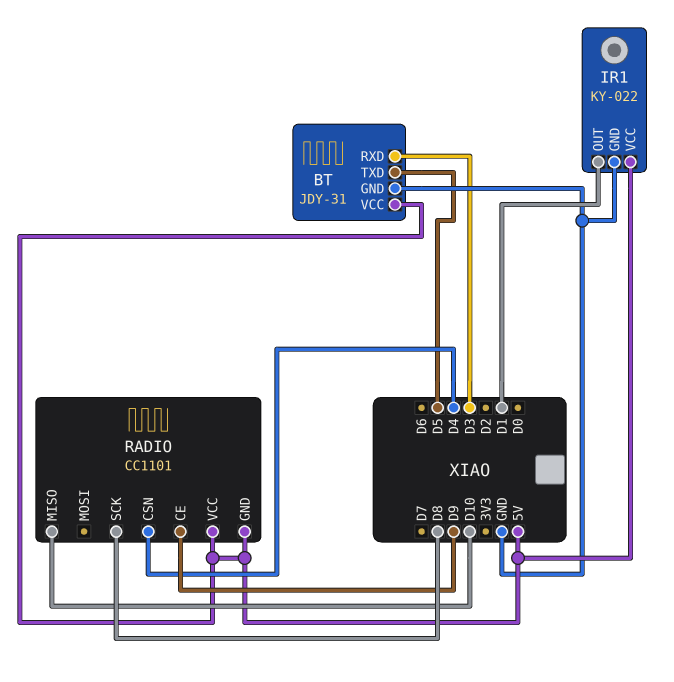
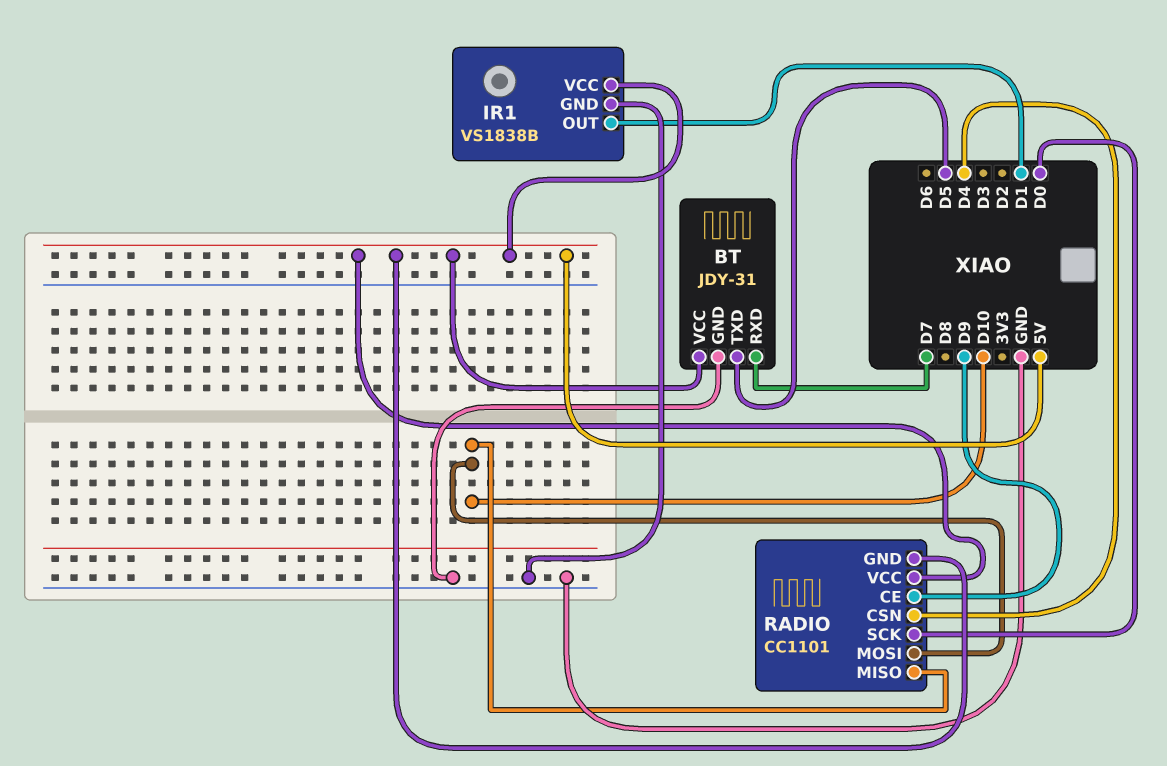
BT pin RXD: D3 -> D7
IR1: KY-022 -> VS1838B
RADIO pin MOSI: none -> D10
RADIO pin SCK: D8 -> D0

